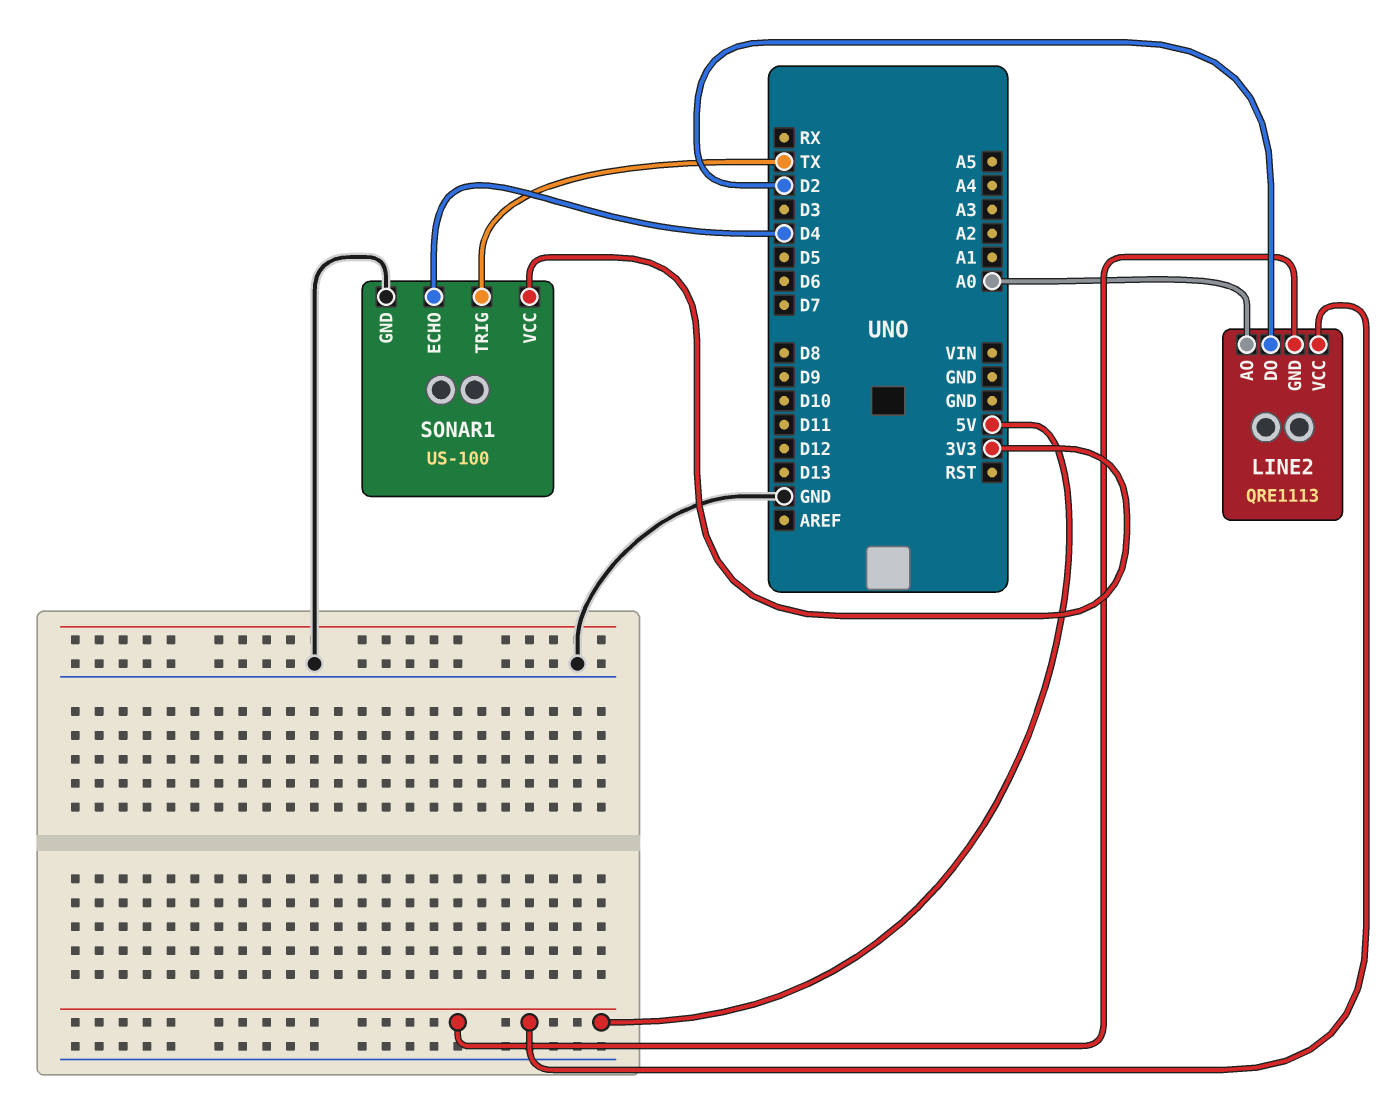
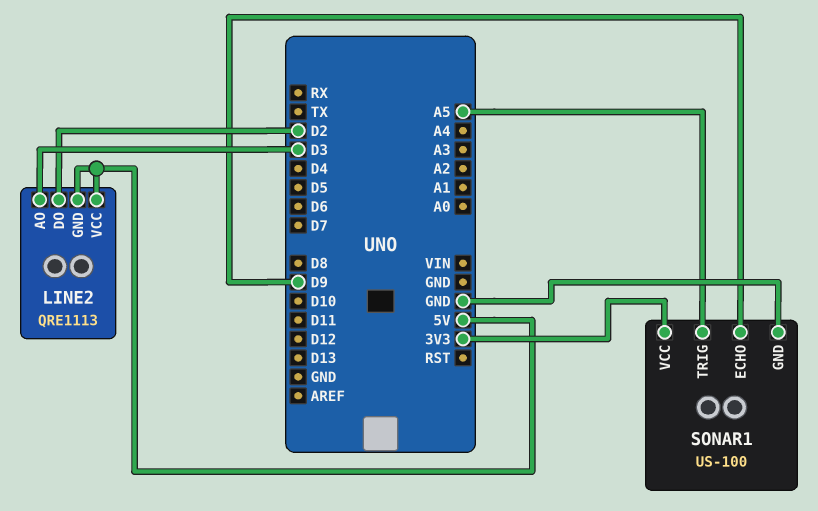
LINE2 pin AO: A0 -> D3
SONAR1 pin ECHO: D4 -> D9
SONAR1 pin TRIG: TX -> A5

